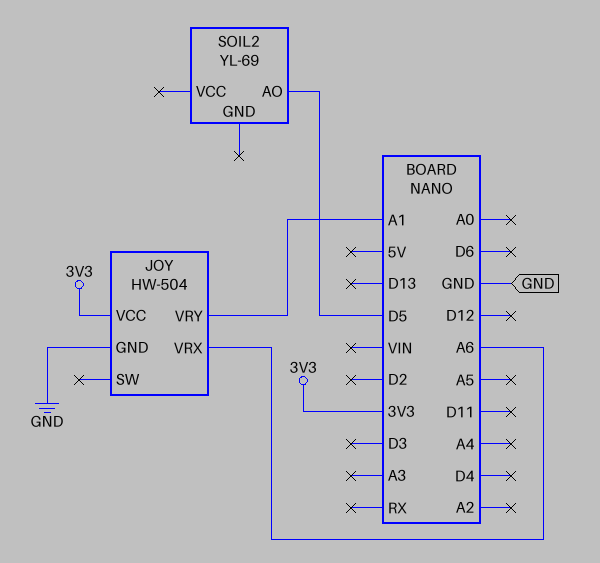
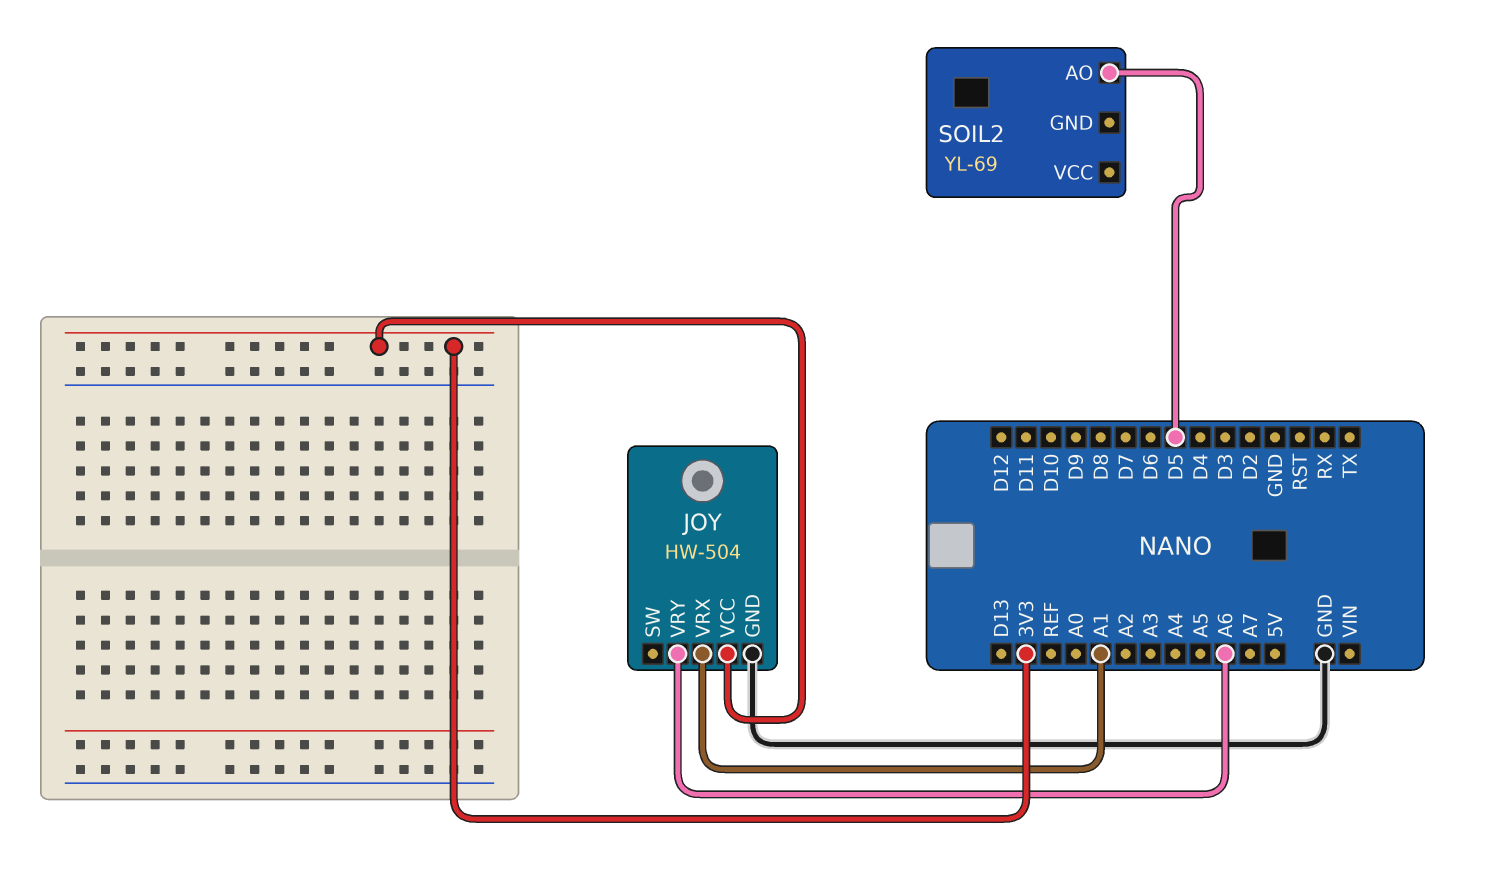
JOY pin VRX: A6 -> A1
JOY pin VRY: A1 -> A6

